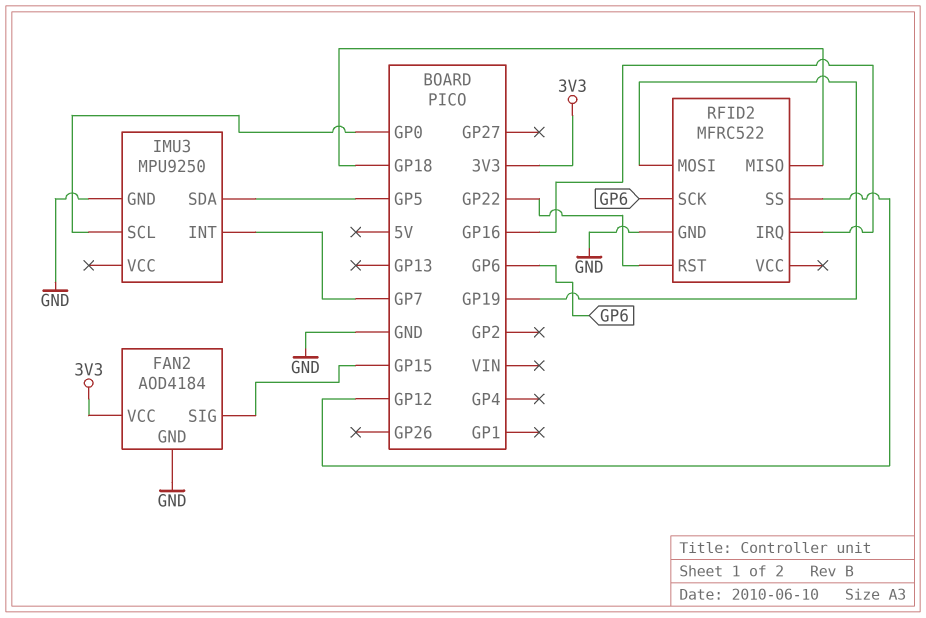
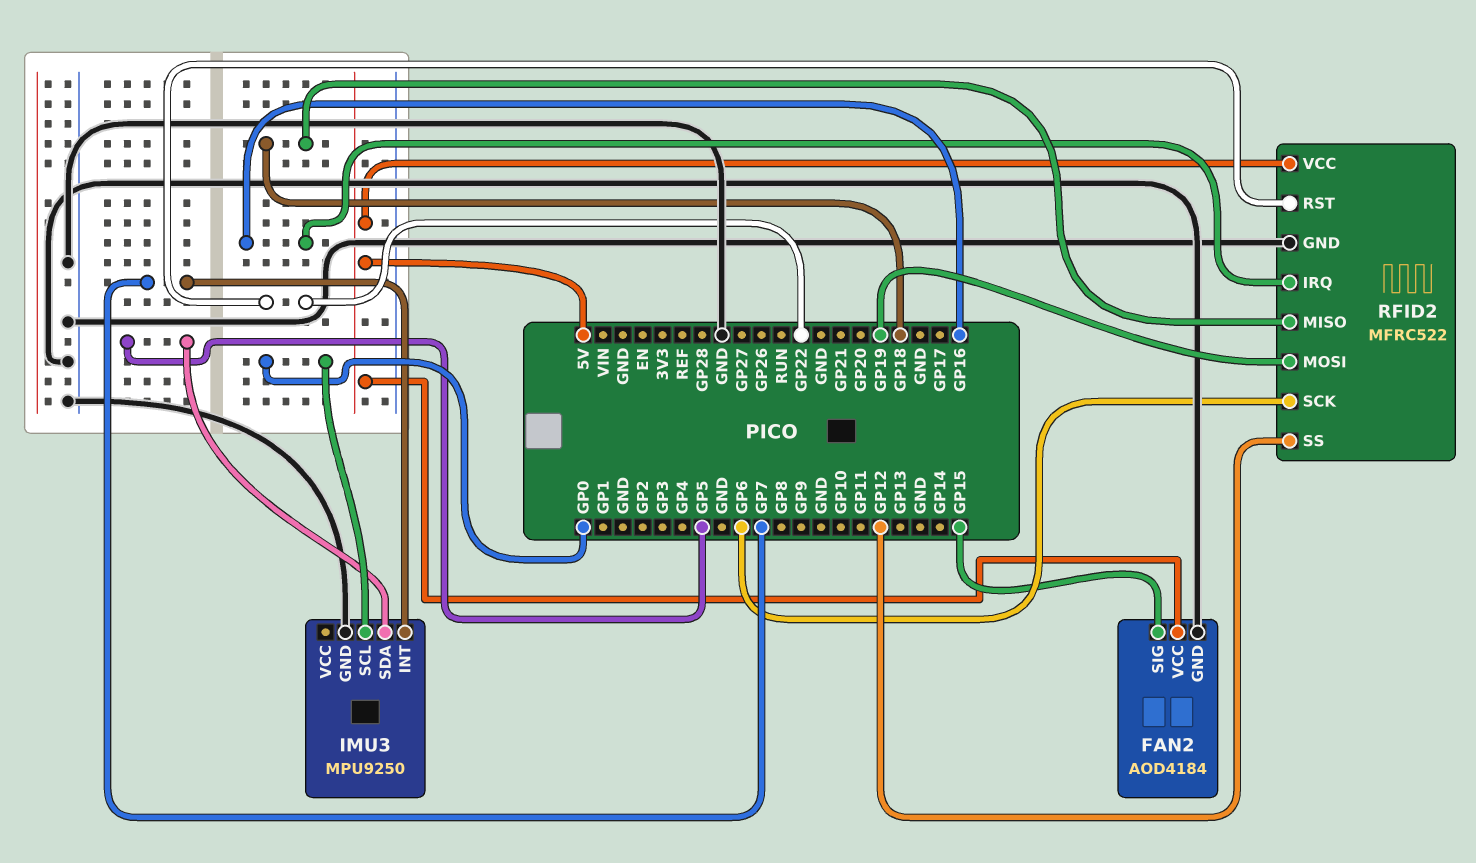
FAN2 pin VCC: 3V3 -> 5V
RFID2 pin VCC: none -> 5V

